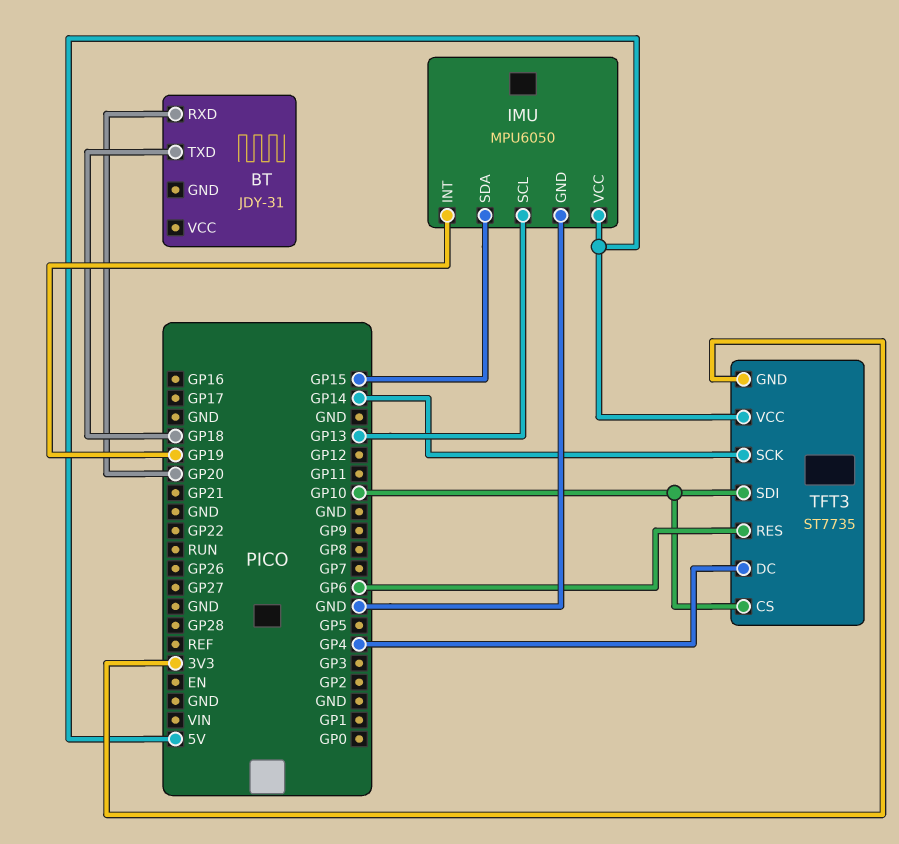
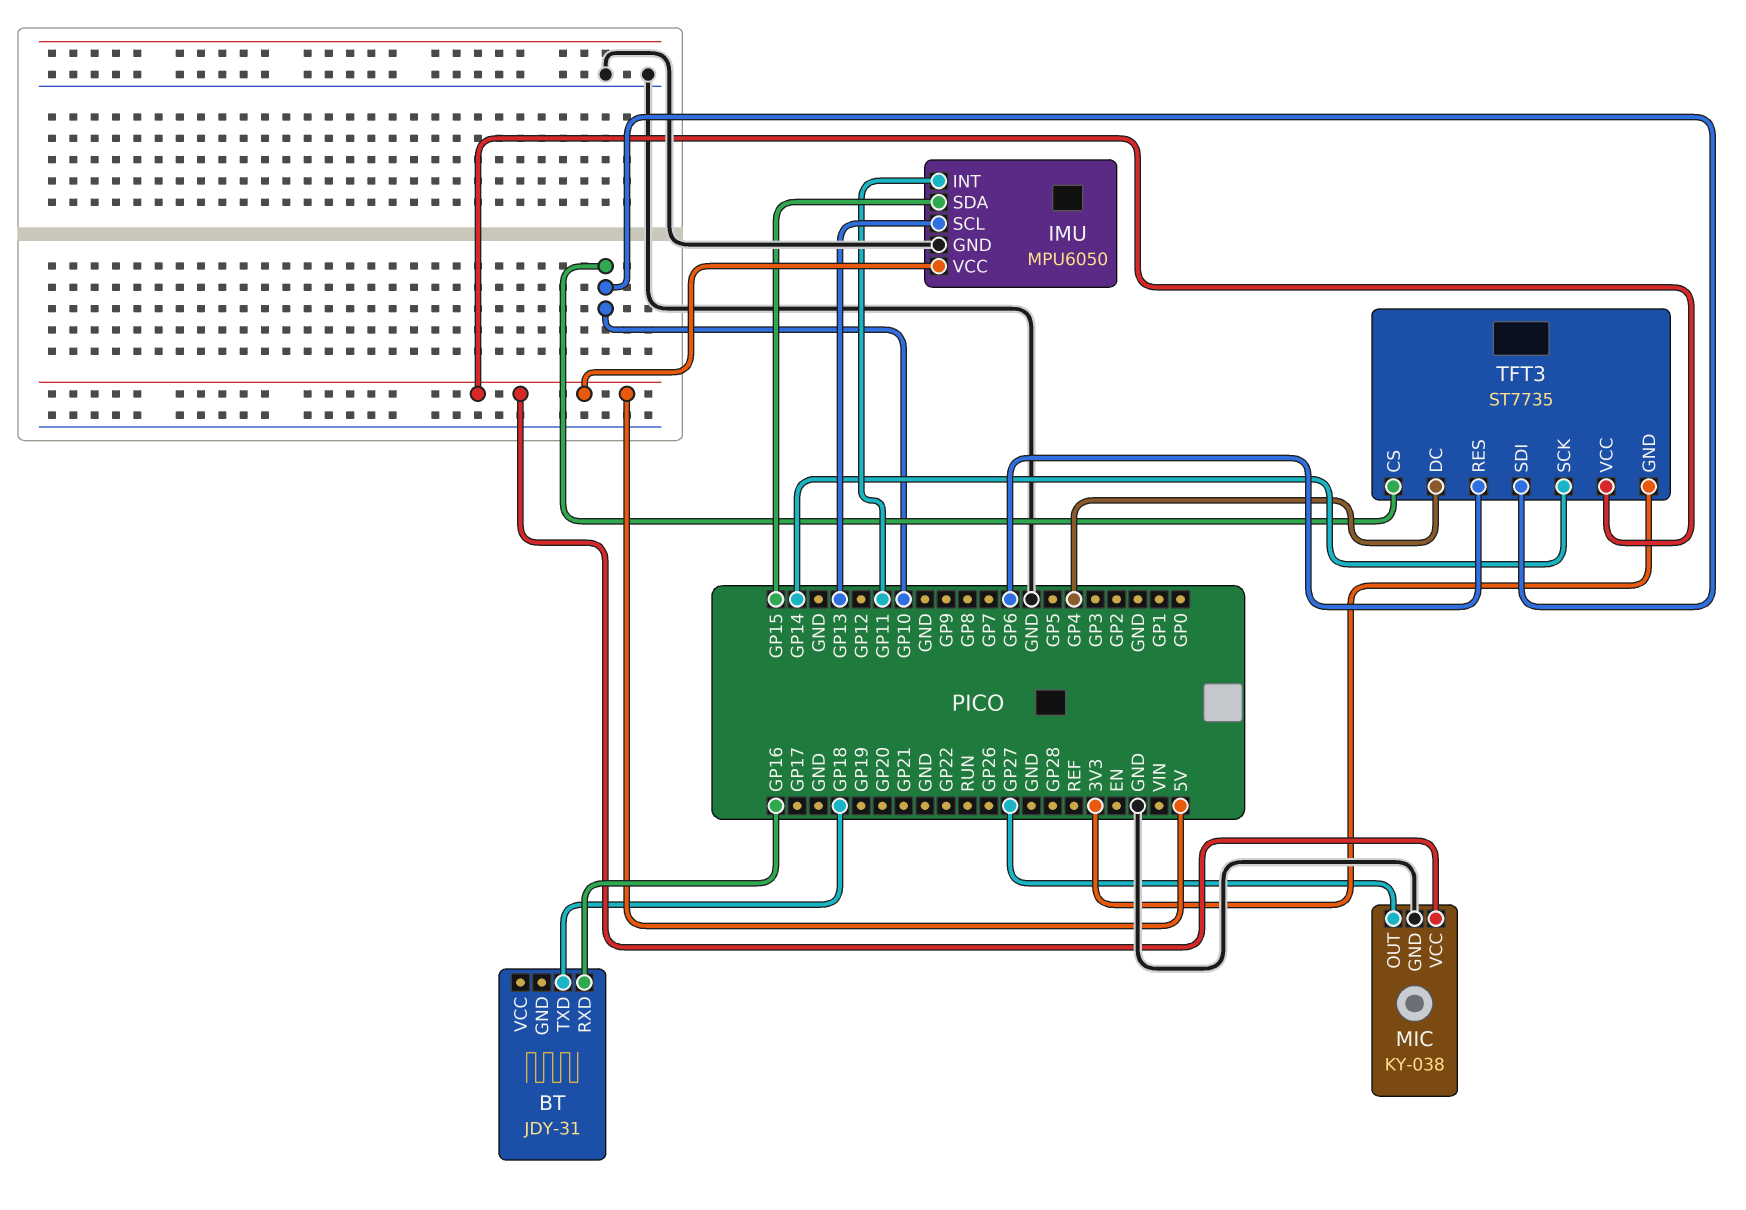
BT pin RXD: GP20 -> GP16
IMU pin INT: GP19 -> GP11
MIC: none -> KY-038
MIC pin GND: none -> GND
MIC pin OUT: none -> GP27
MIC pin VCC: none -> 5V

